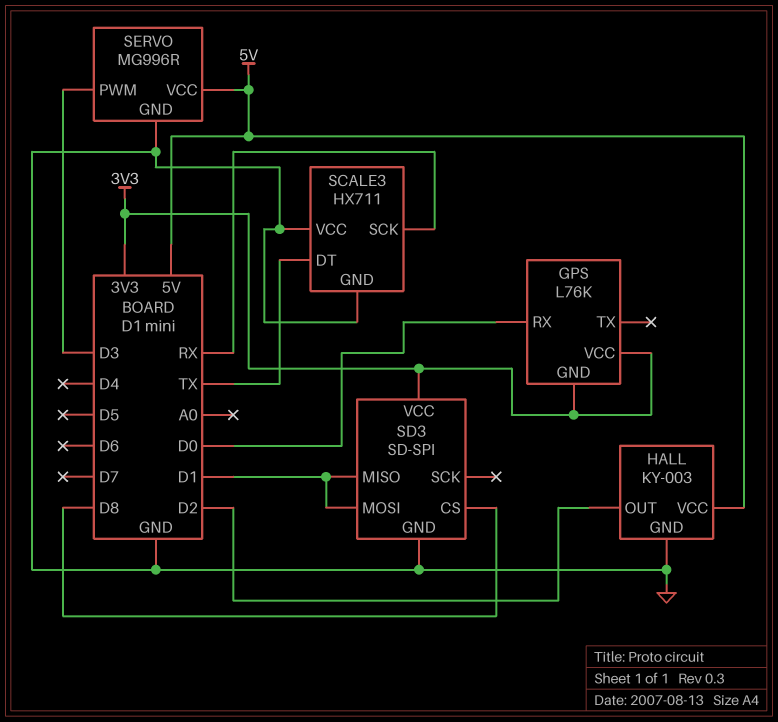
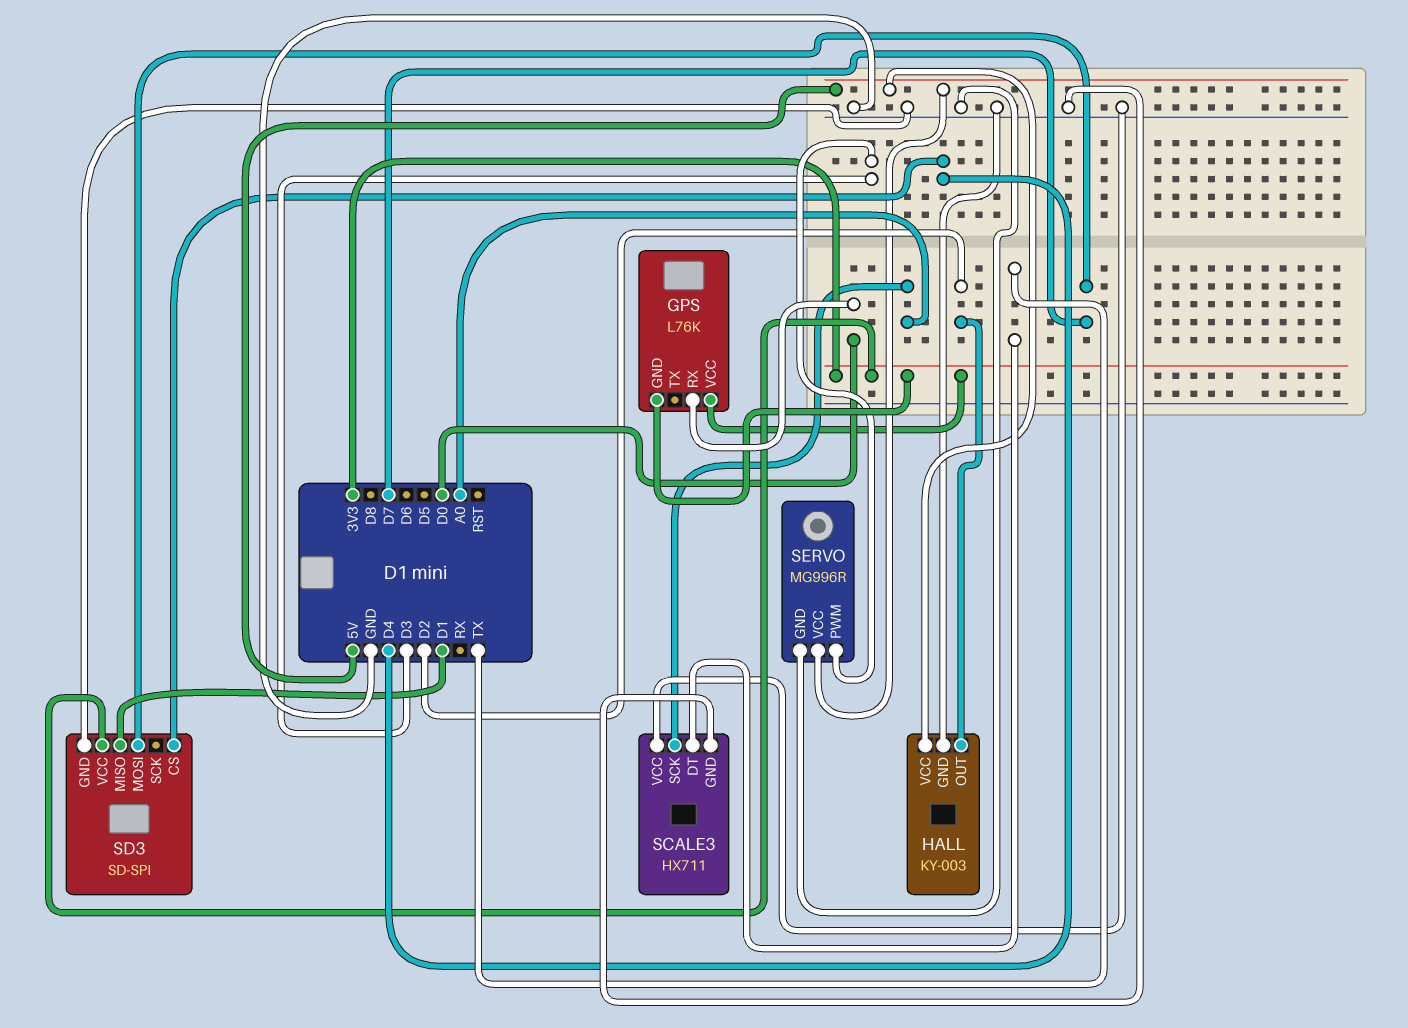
SCALE3 pin SCK: RX -> A0
SD3 pin CS: D8 -> D4
SD3 pin MOSI: D1 -> D7

